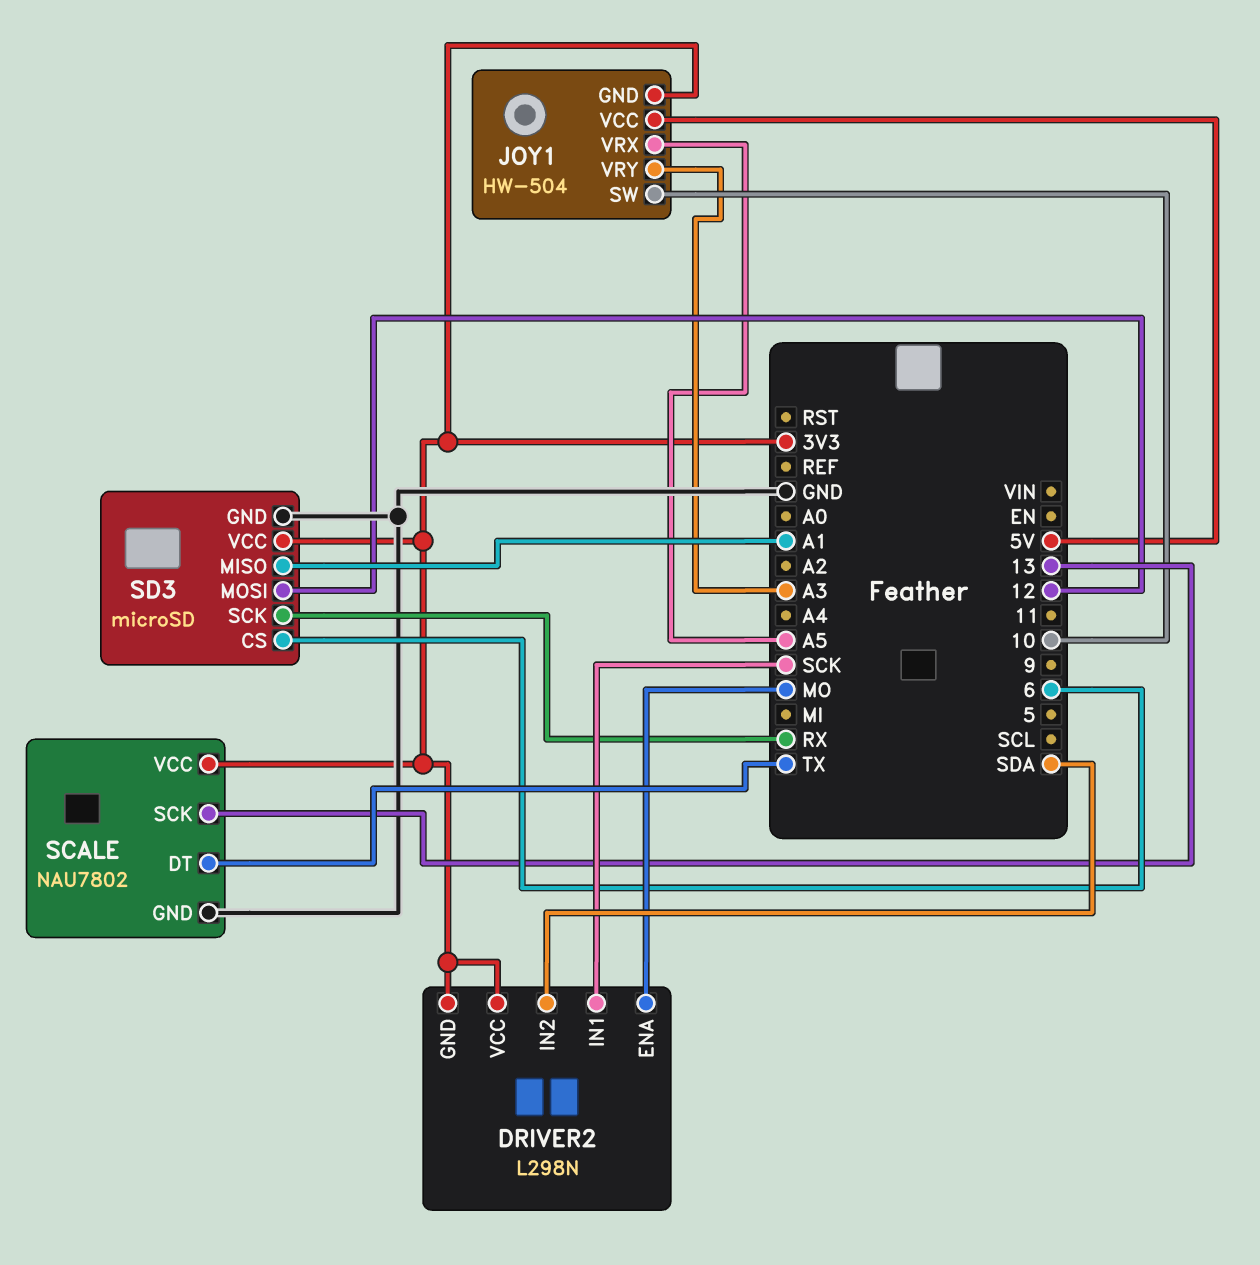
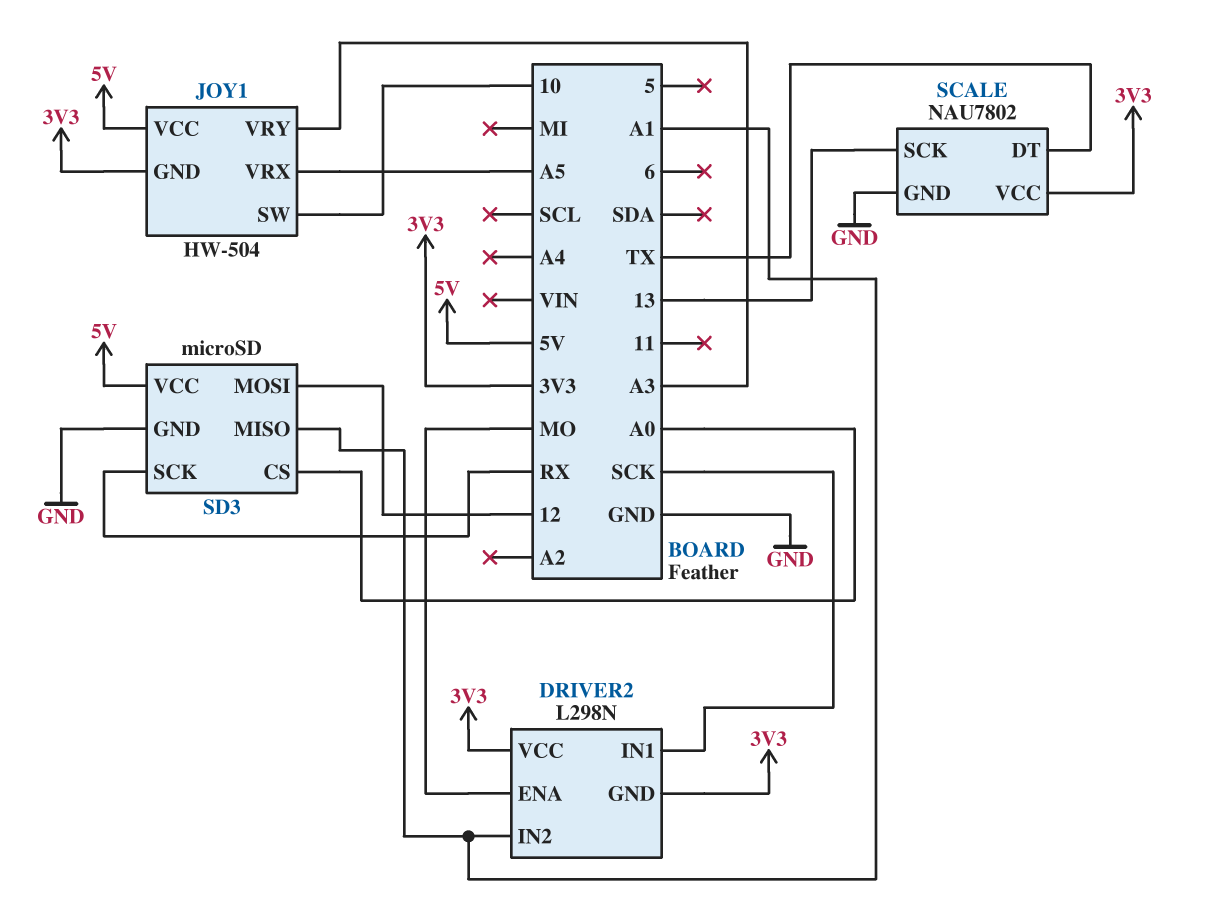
DRIVER2 pin IN2: SDA -> A1
SD3 pin CS: 6 -> A0
SD3 pin VCC: 3V3 -> 5V

